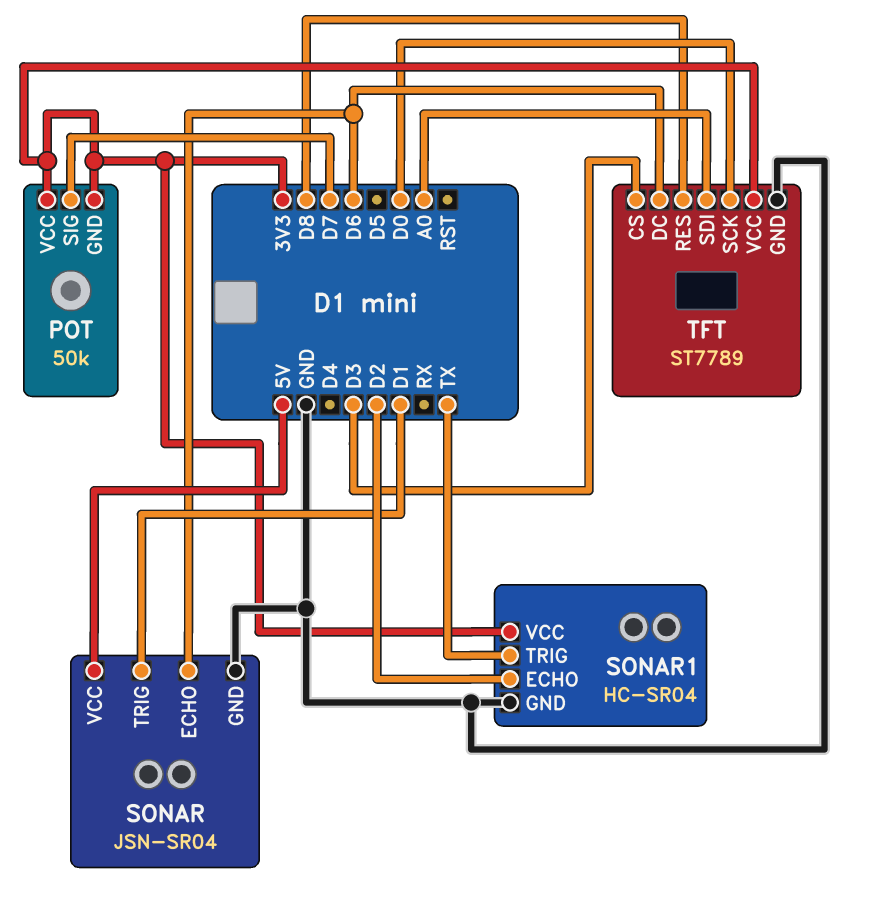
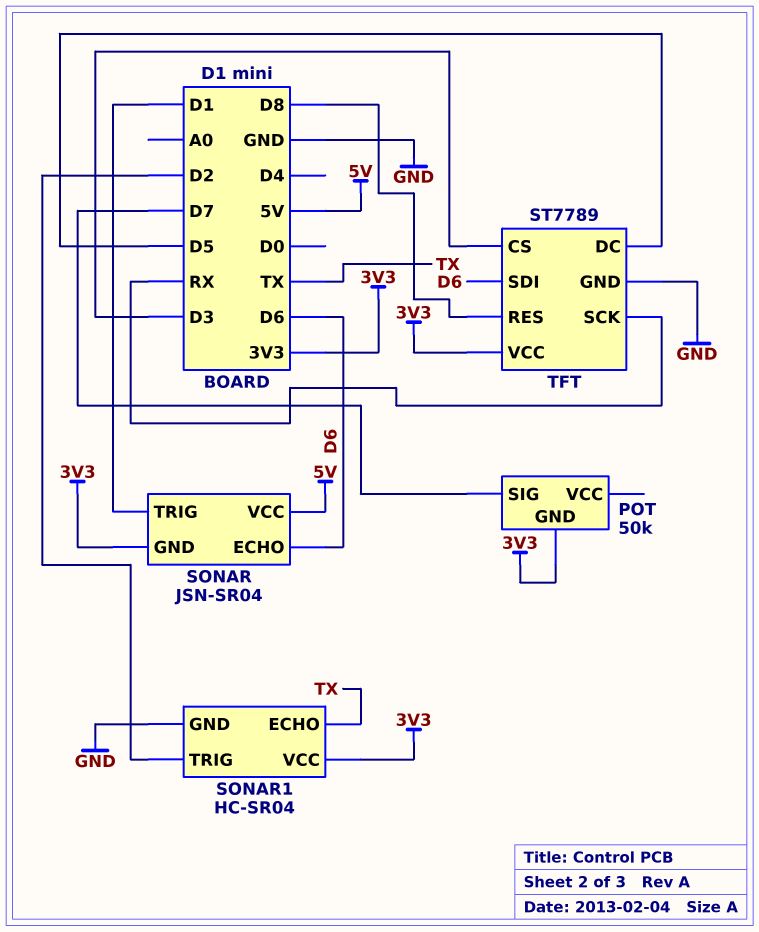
POT pin VCC: 3V3 -> none
SONAR pin GND: GND -> 3V3
SONAR1 pin ECHO: D2 -> TX
SONAR1 pin TRIG: TX -> D2
TFT pin DC: D6 -> D5
TFT pin SCK: D0 -> RX
TFT pin SDI: A0 -> D6

